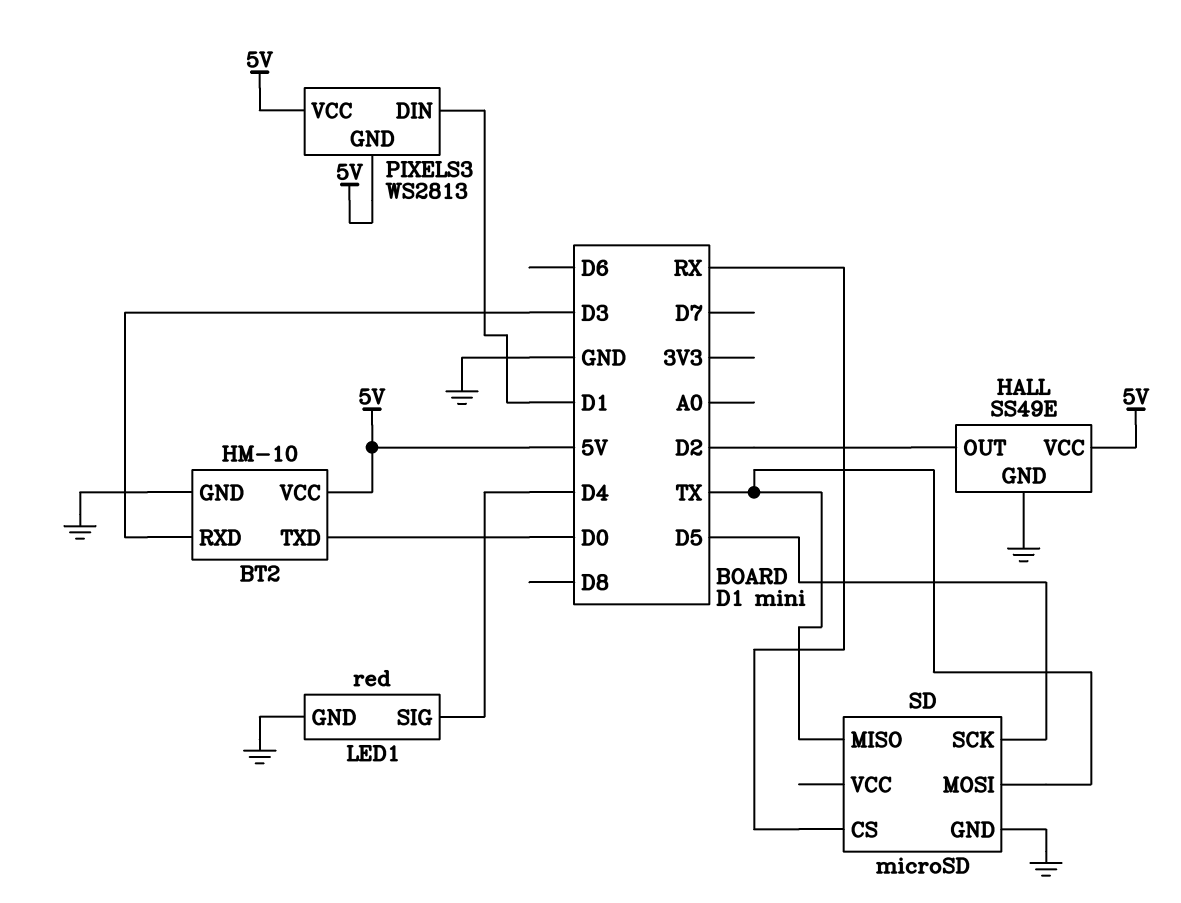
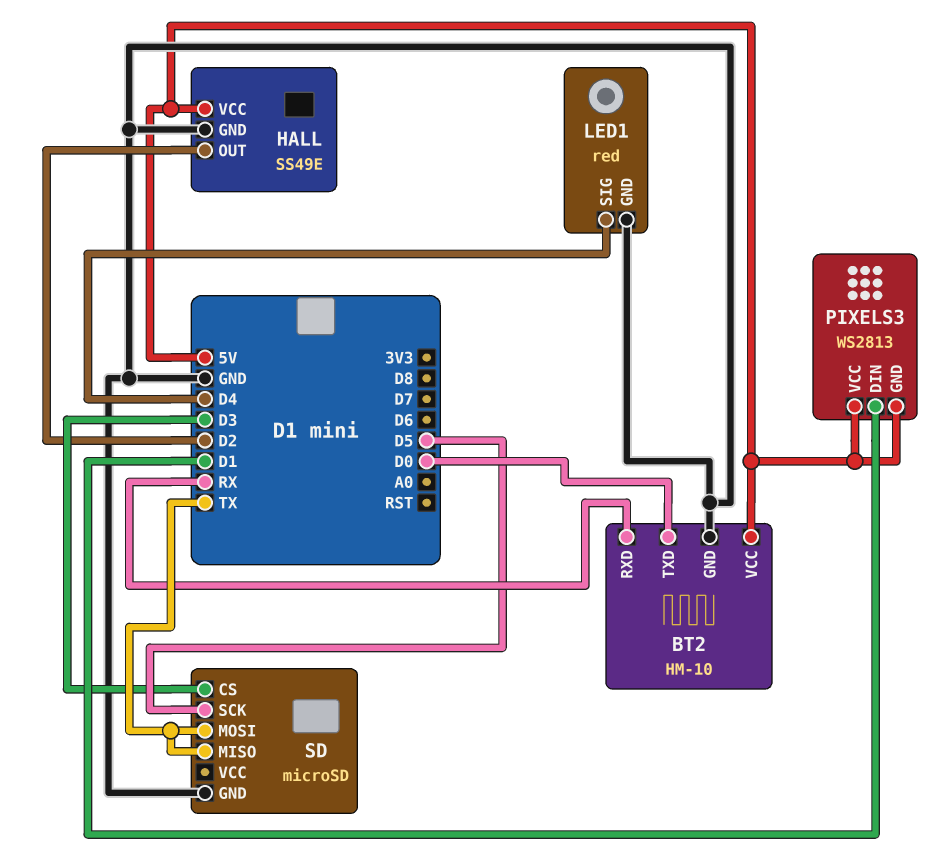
BT2 pin RXD: D3 -> RX
SD pin CS: RX -> D3

